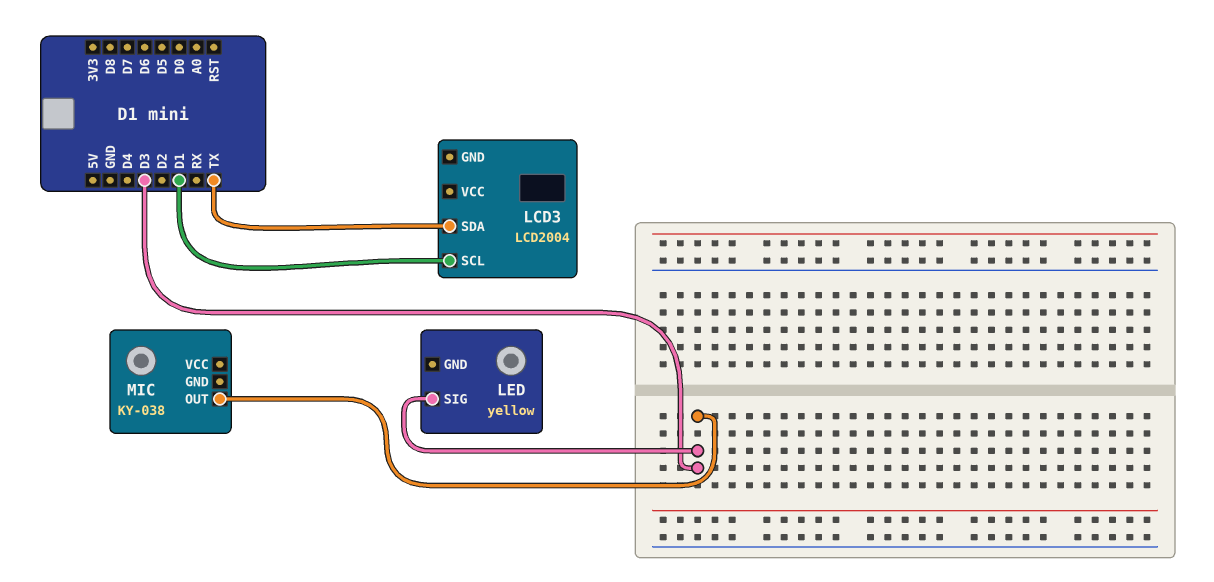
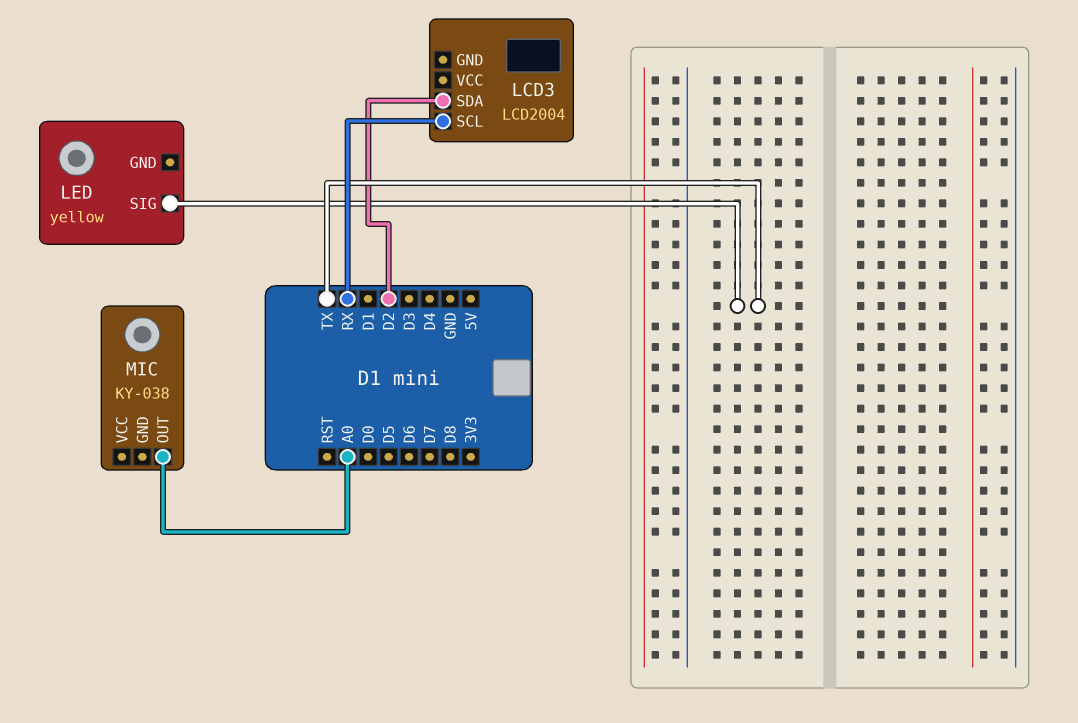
LCD3 pin SCL: D1 -> RX
LCD3 pin SDA: TX -> D2
LED pin SIG: D3 -> TX
MIC pin OUT: D3 -> A0

